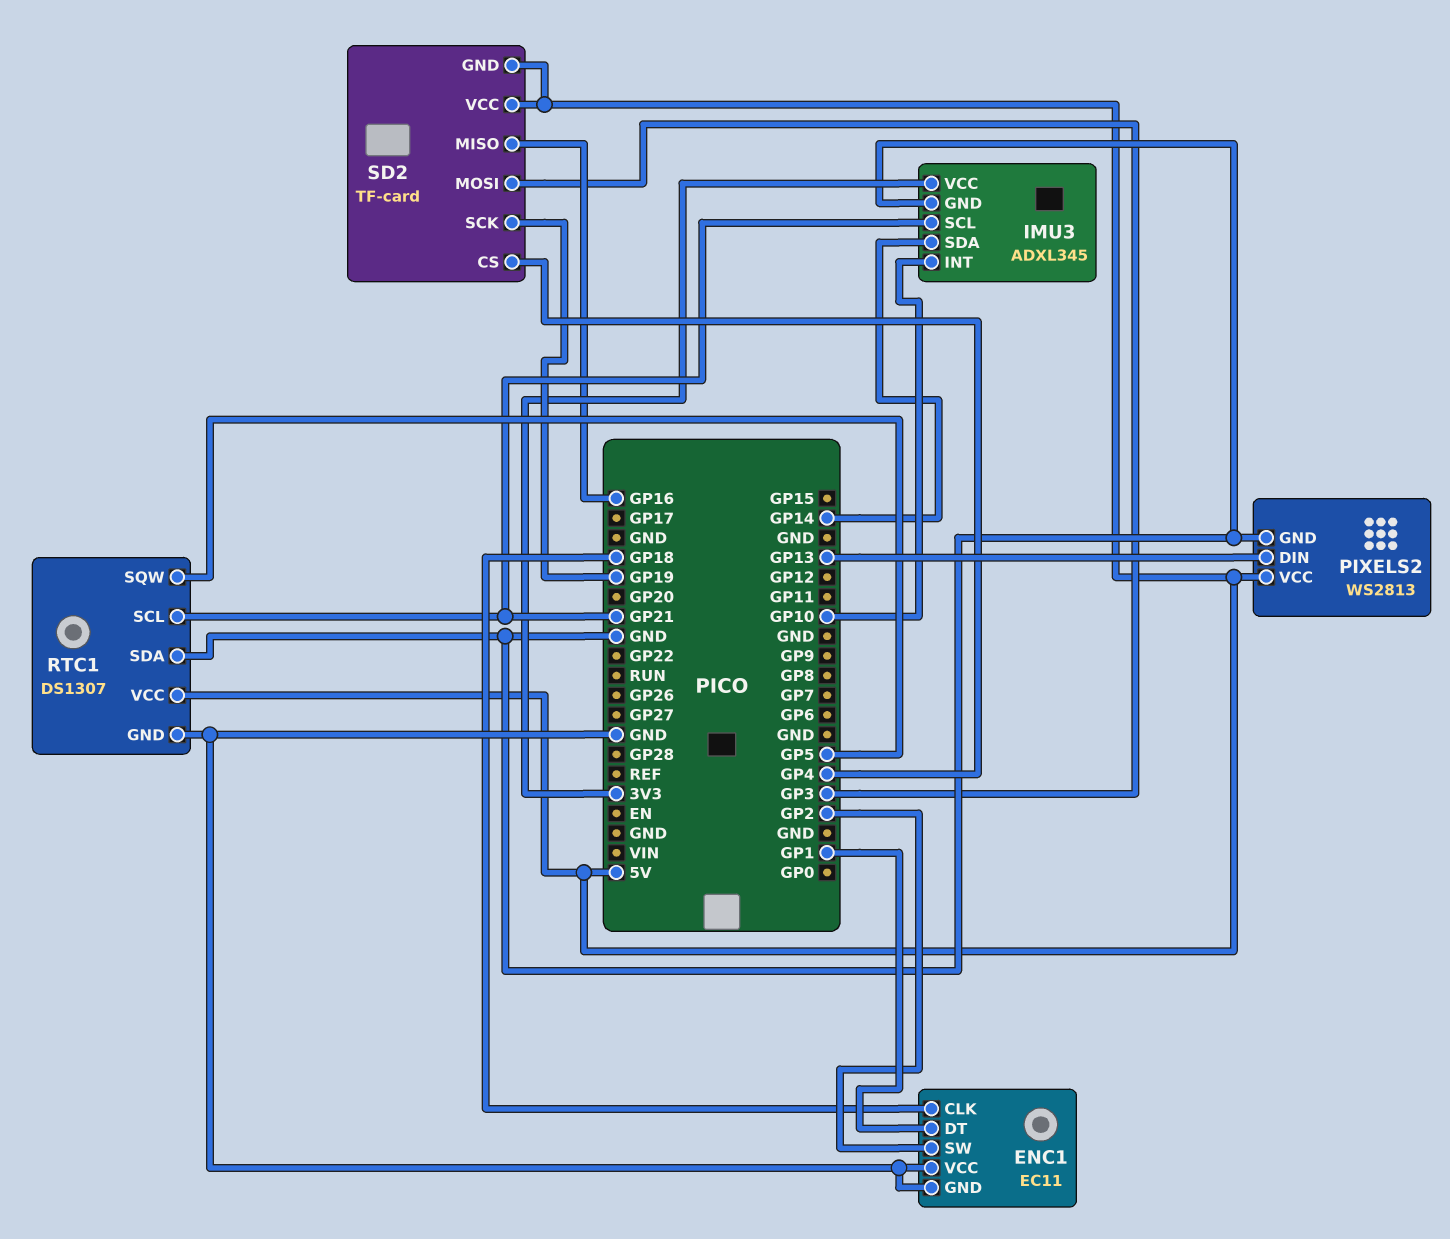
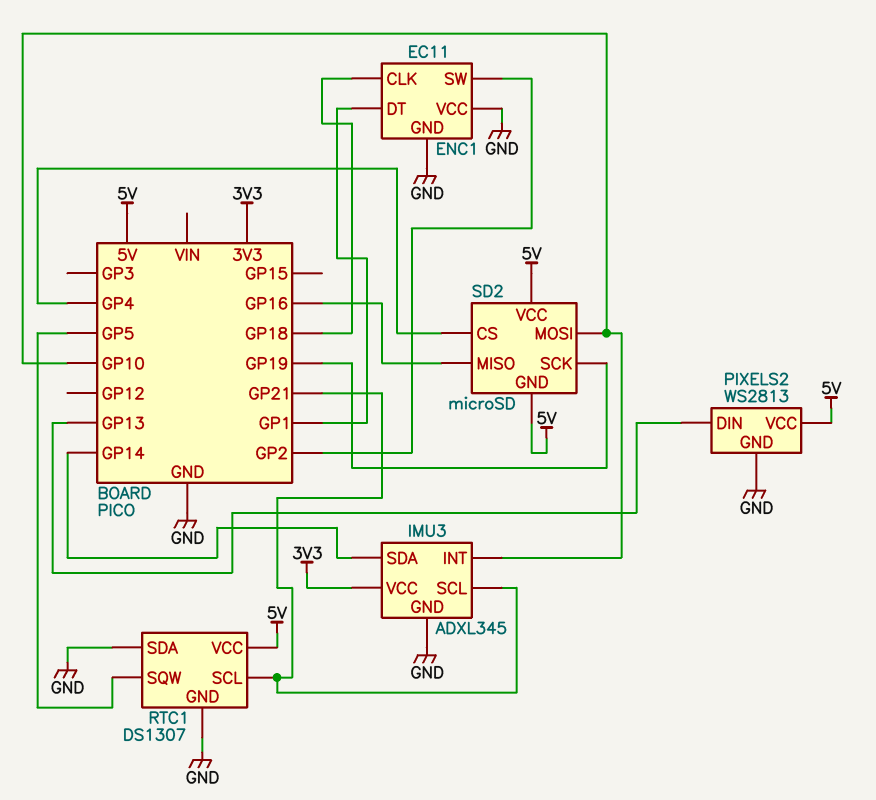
SD2: TF-card -> microSD
SD2 pin MOSI: GP3 -> GP10

